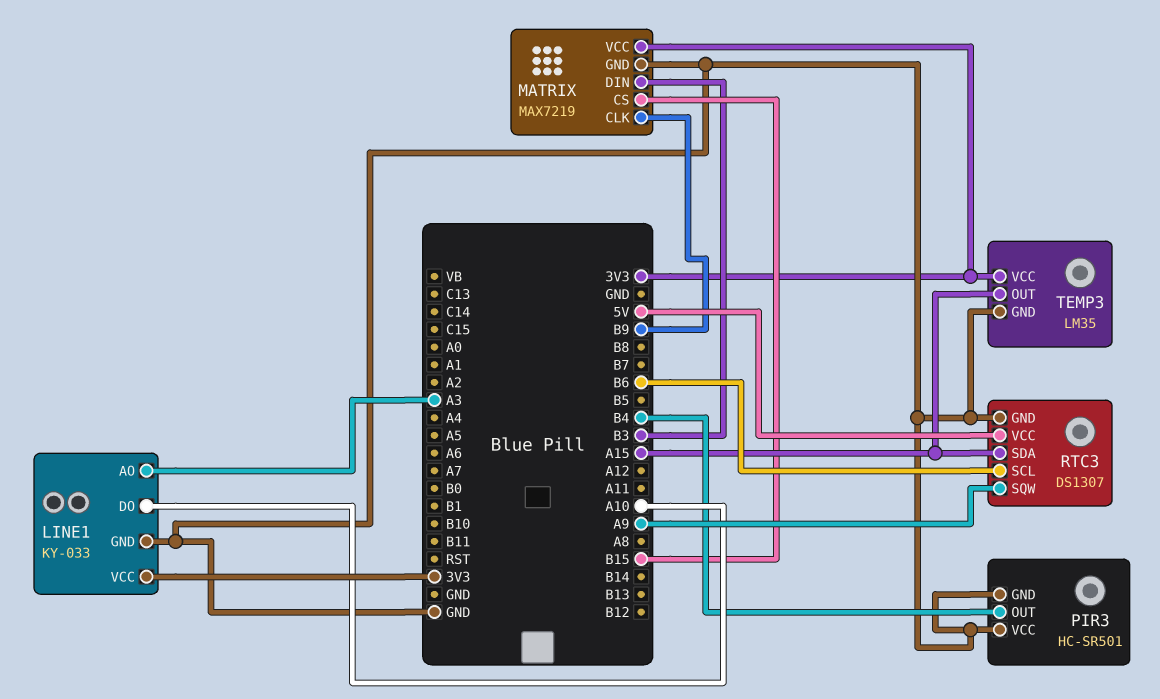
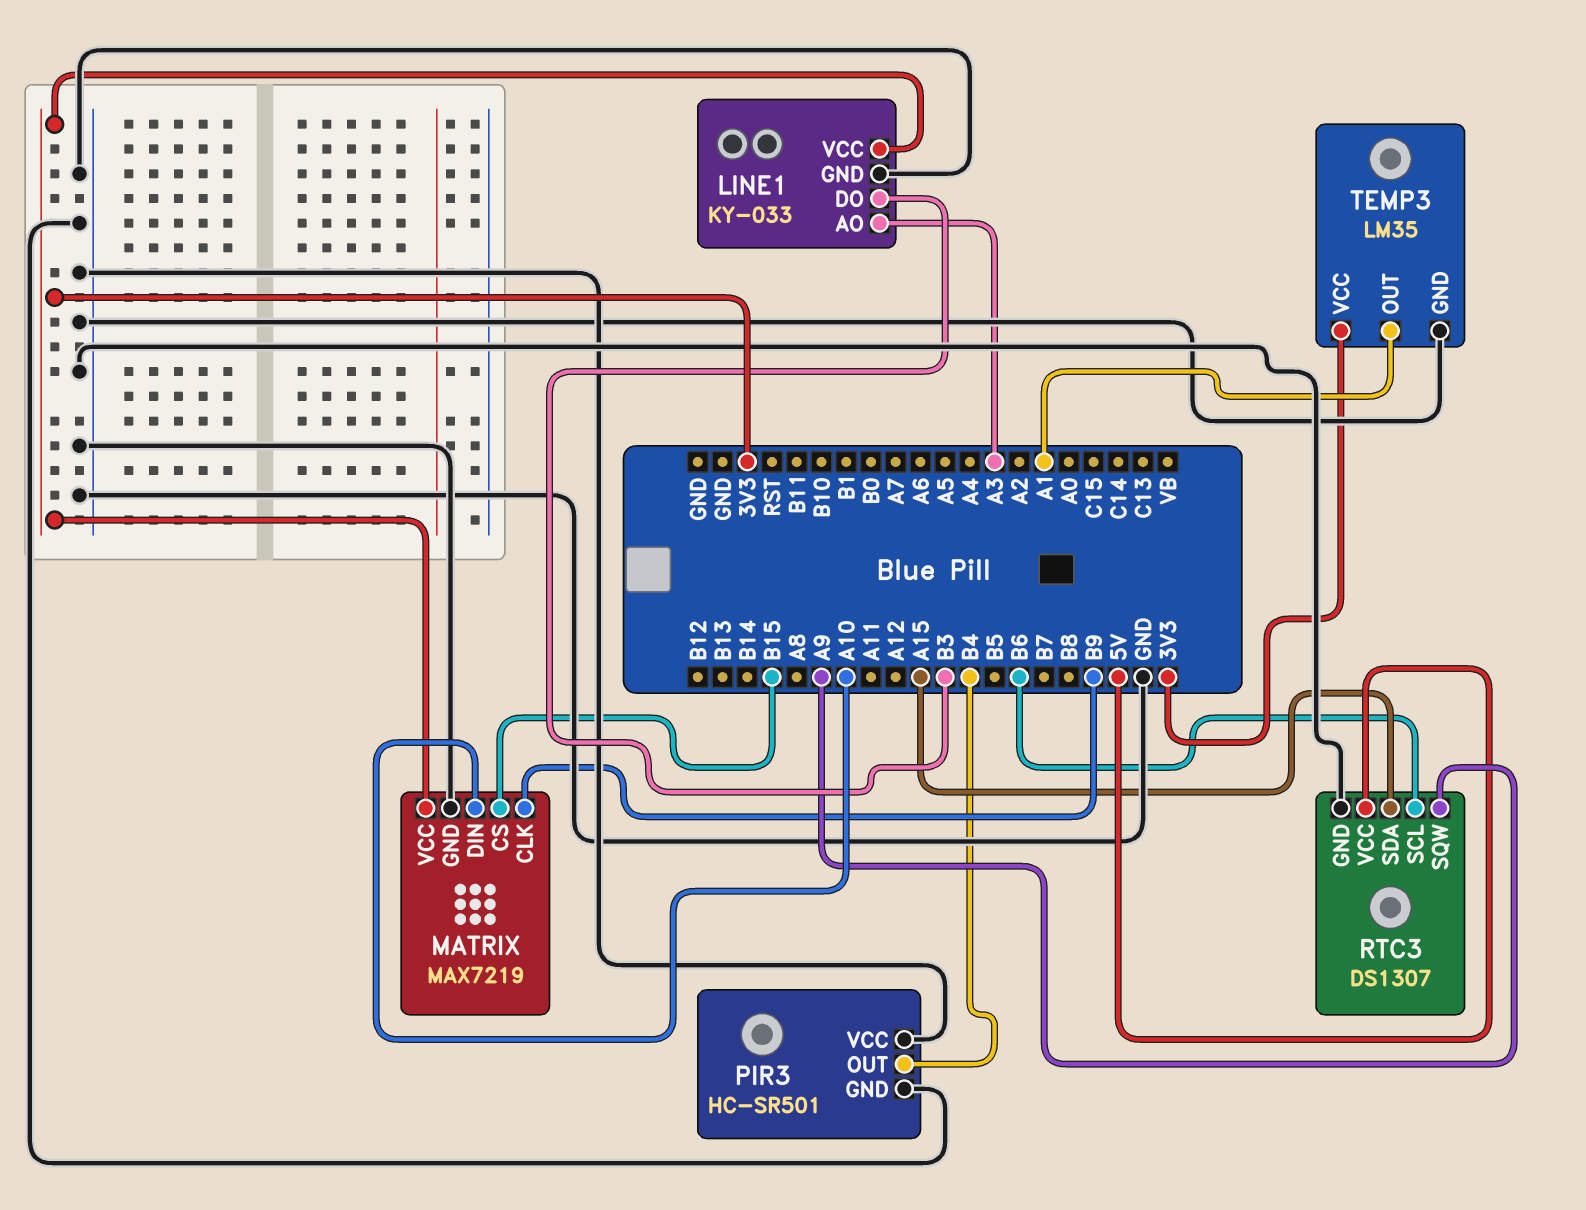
LINE1 pin DO: A10 -> B3
MATRIX pin DIN: B3 -> A10
TEMP3 pin OUT: A15 -> A1

